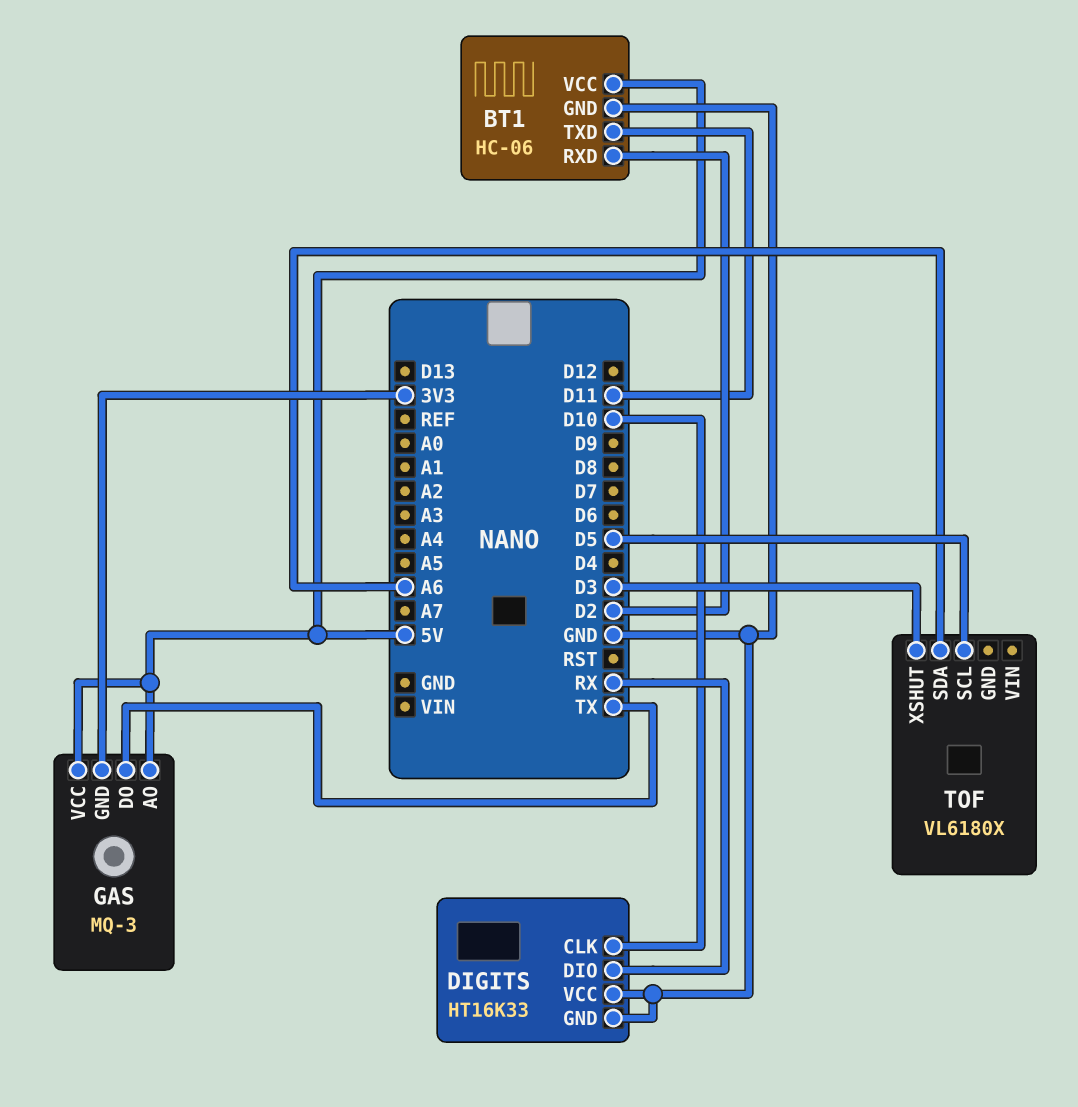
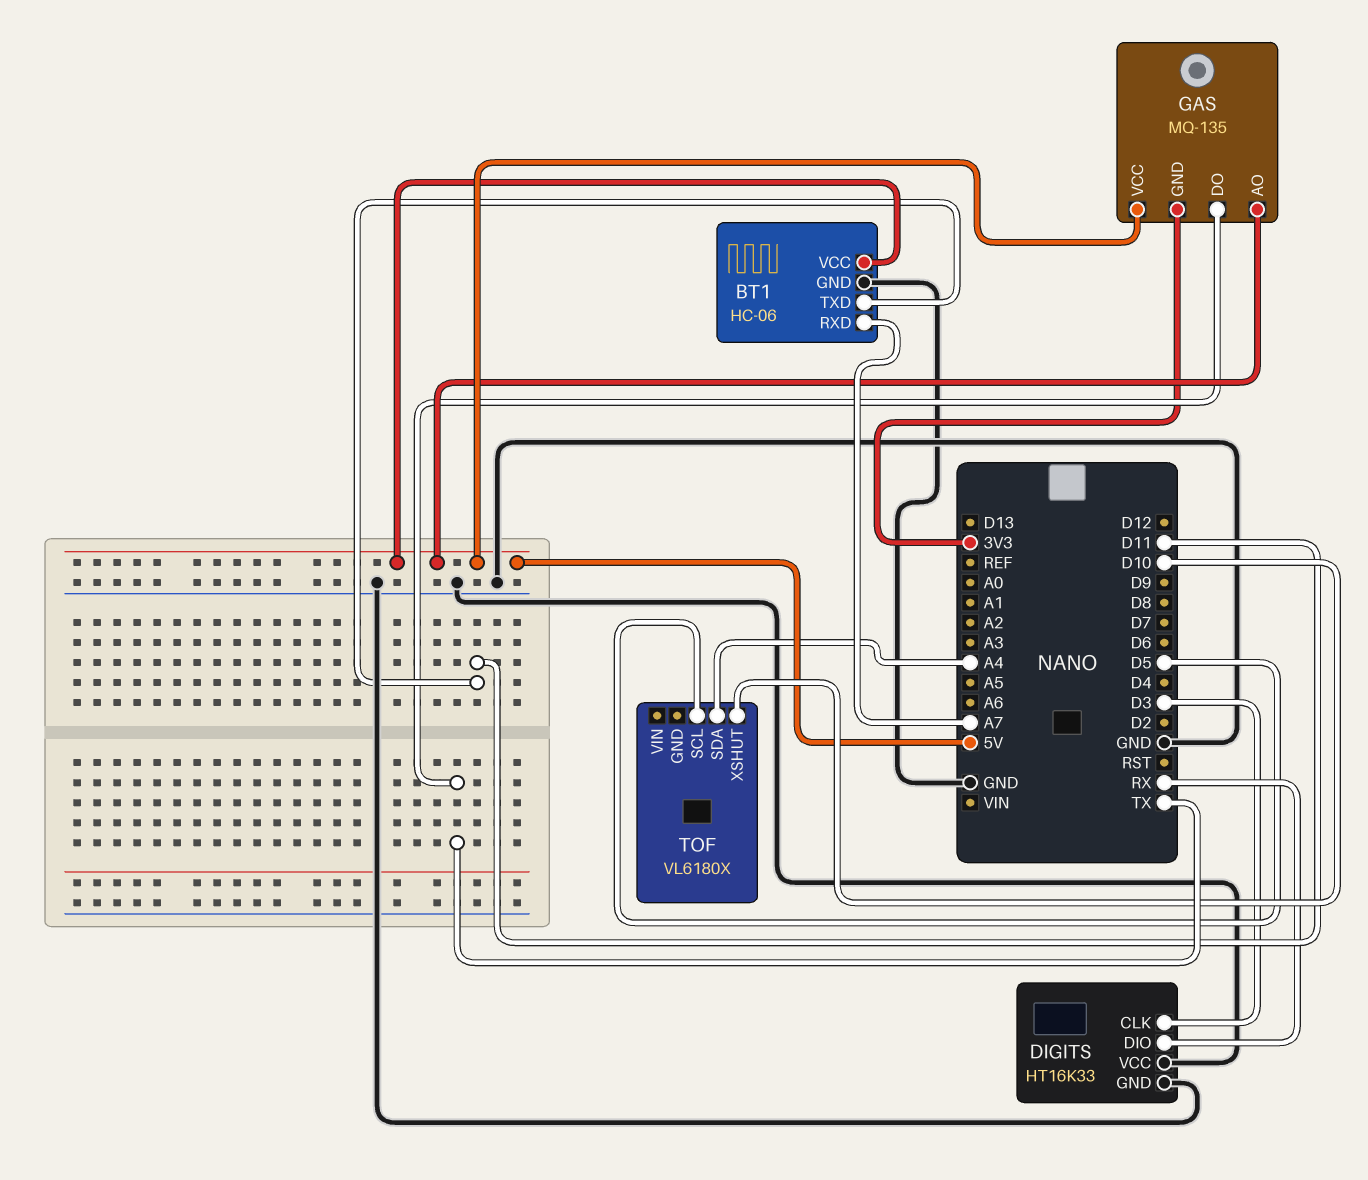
BT1 pin RXD: D2 -> A7
DIGITS pin CLK: D10 -> D3
GAS: MQ-3 -> MQ-135
TOF pin SDA: A6 -> A4
TOF pin XSHUT: D3 -> D10

